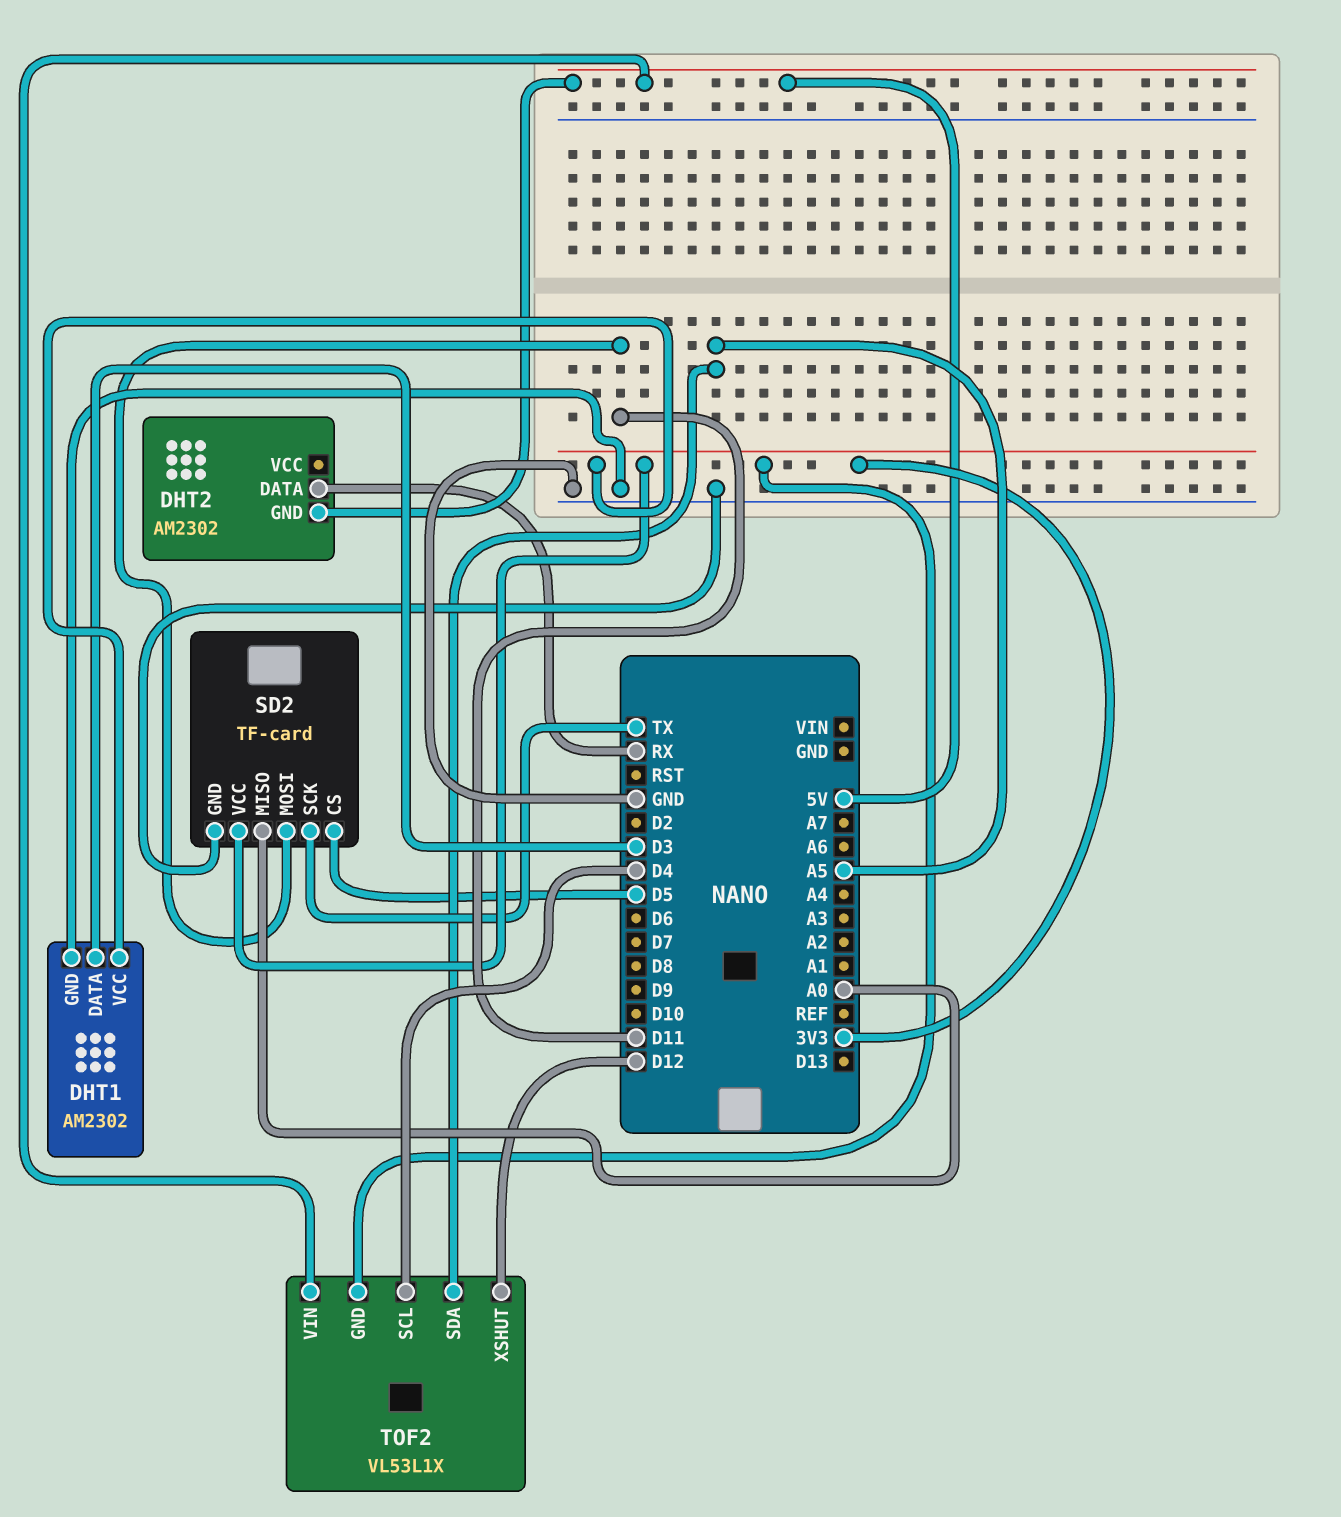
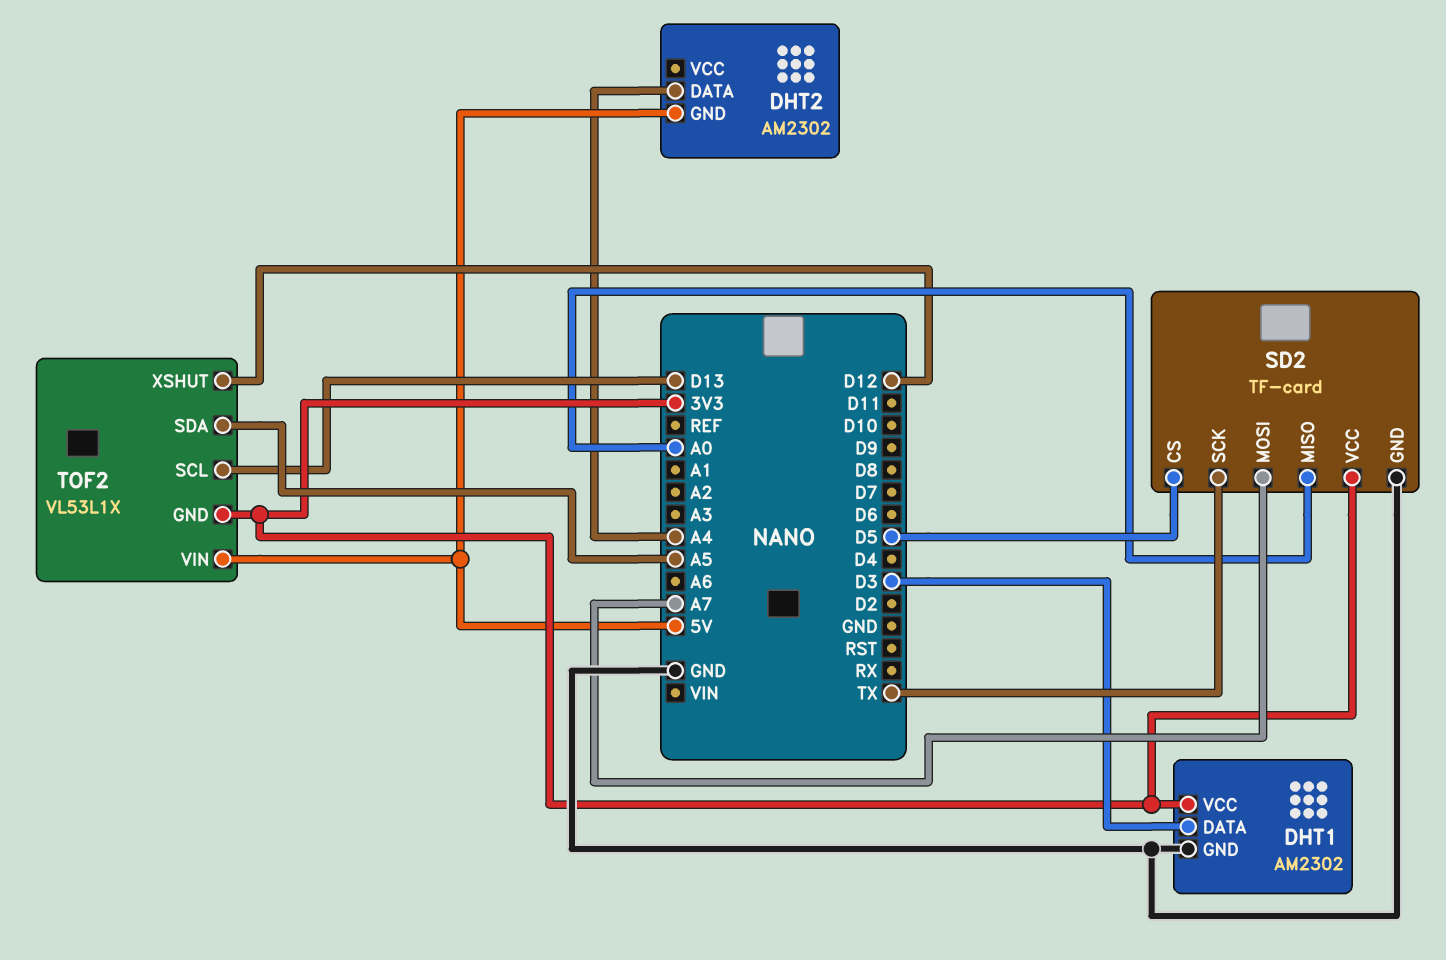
DHT2 pin DATA: RX -> A4
SD2 pin MOSI: D11 -> A7
TOF2 pin SCL: D4 -> D13

